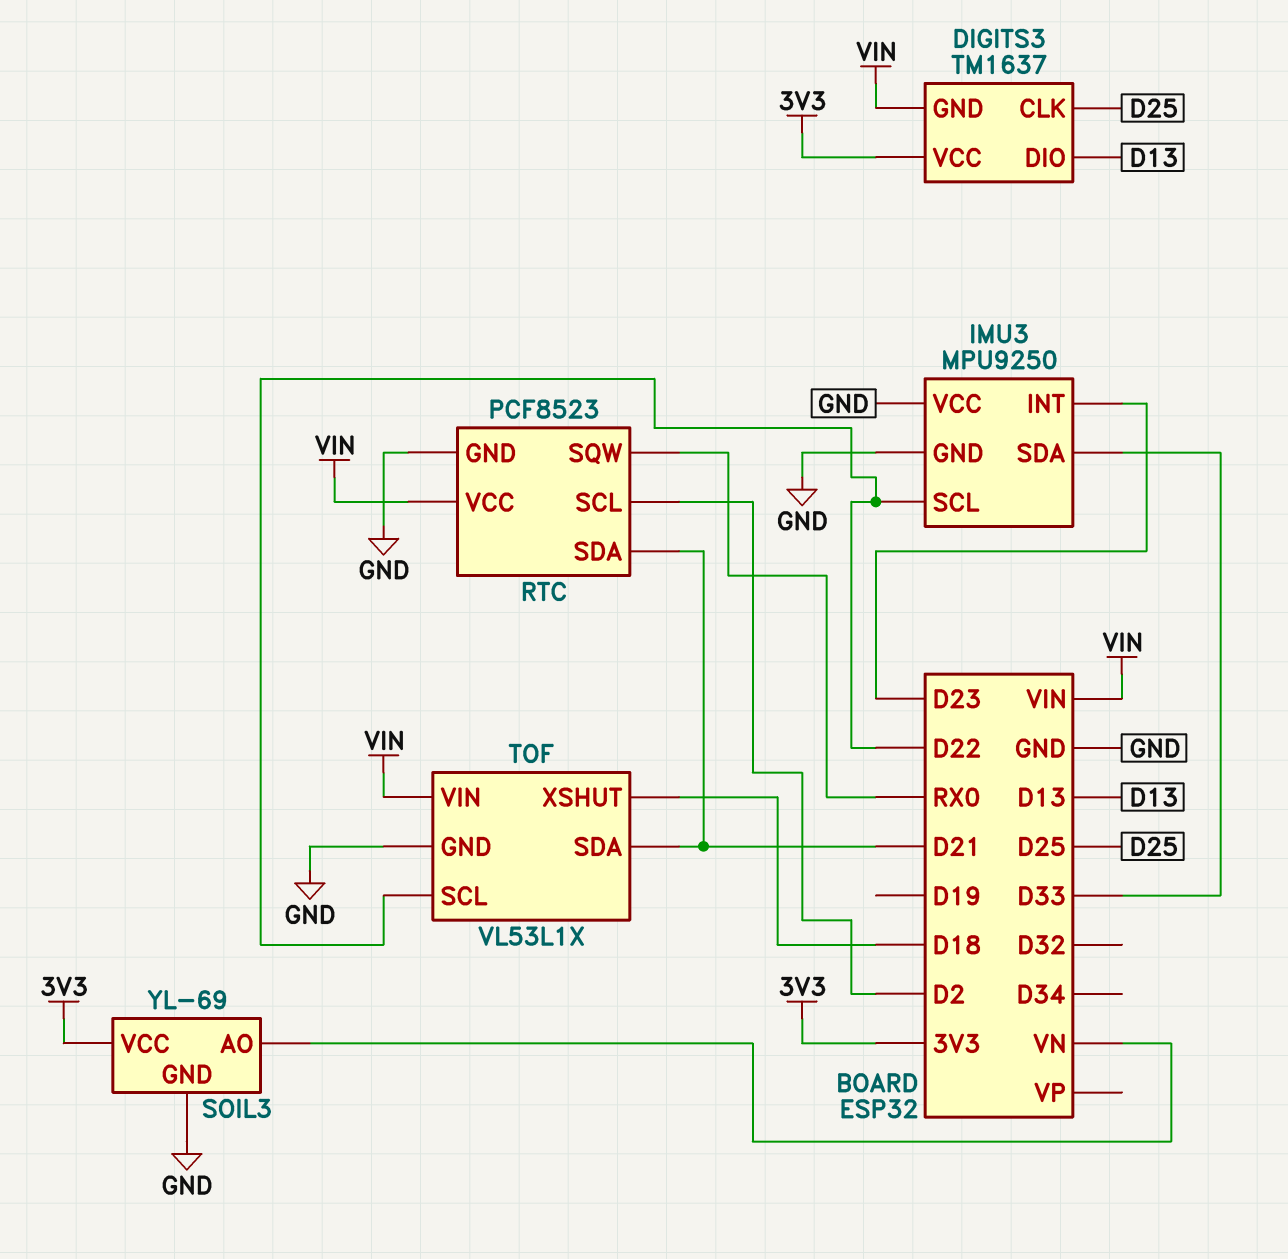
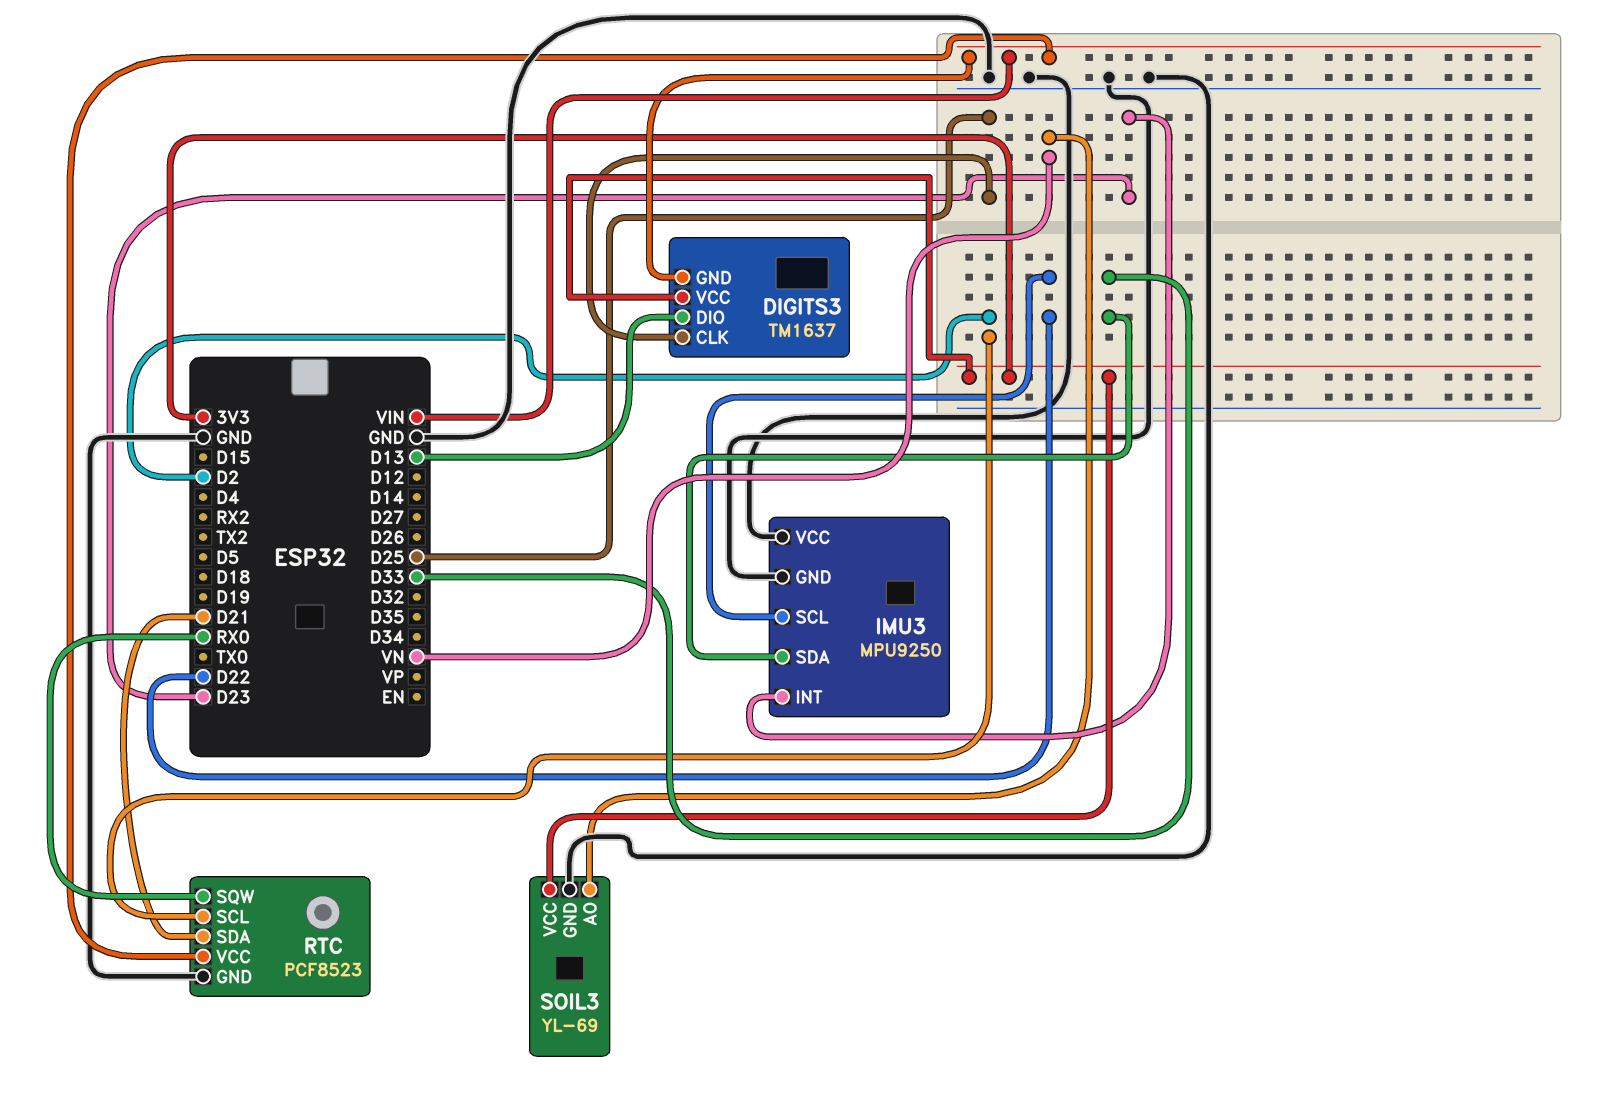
TOF: VL53L1X -> none
TOF pin GND: GND -> none
TOF pin SCL: D22 -> none
TOF pin SDA: D21 -> none
TOF pin VIN: VIN -> none
TOF pin XSHUT: D18 -> none

